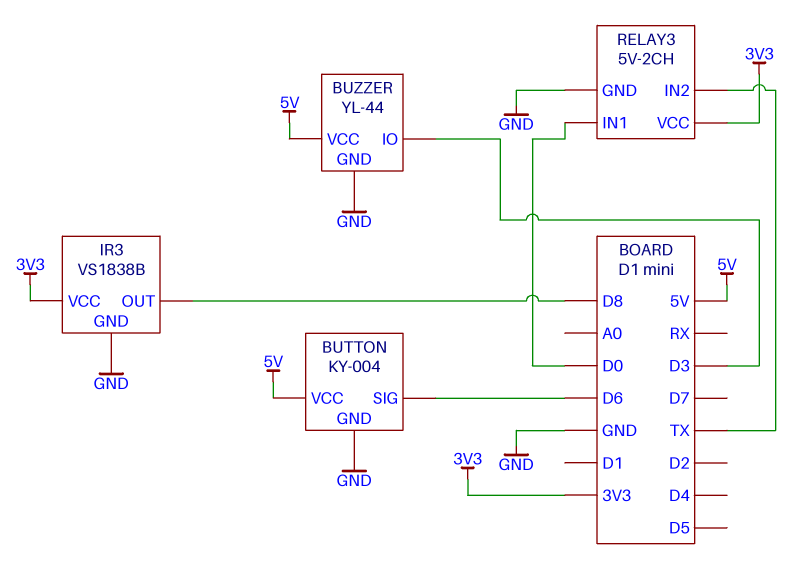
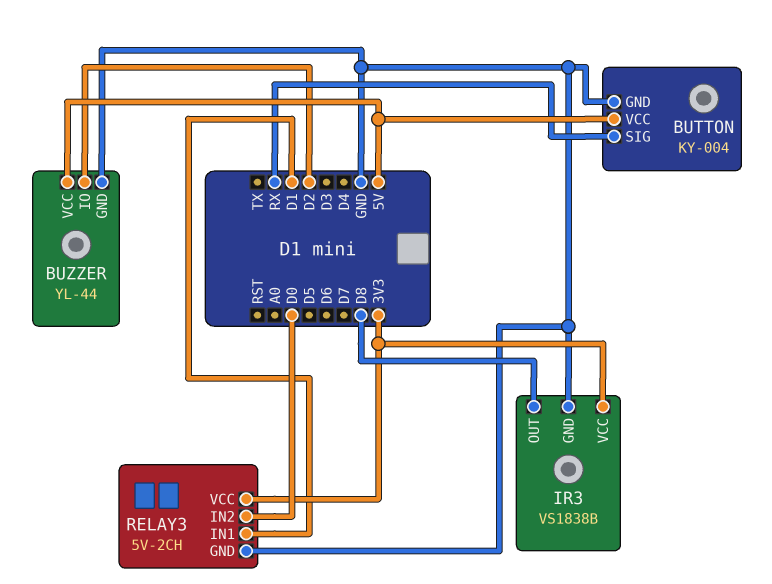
BUTTON pin SIG: D6 -> RX
BUZZER pin IO: D3 -> D2
RELAY3 pin IN1: D0 -> D1
RELAY3 pin IN2: TX -> D0

